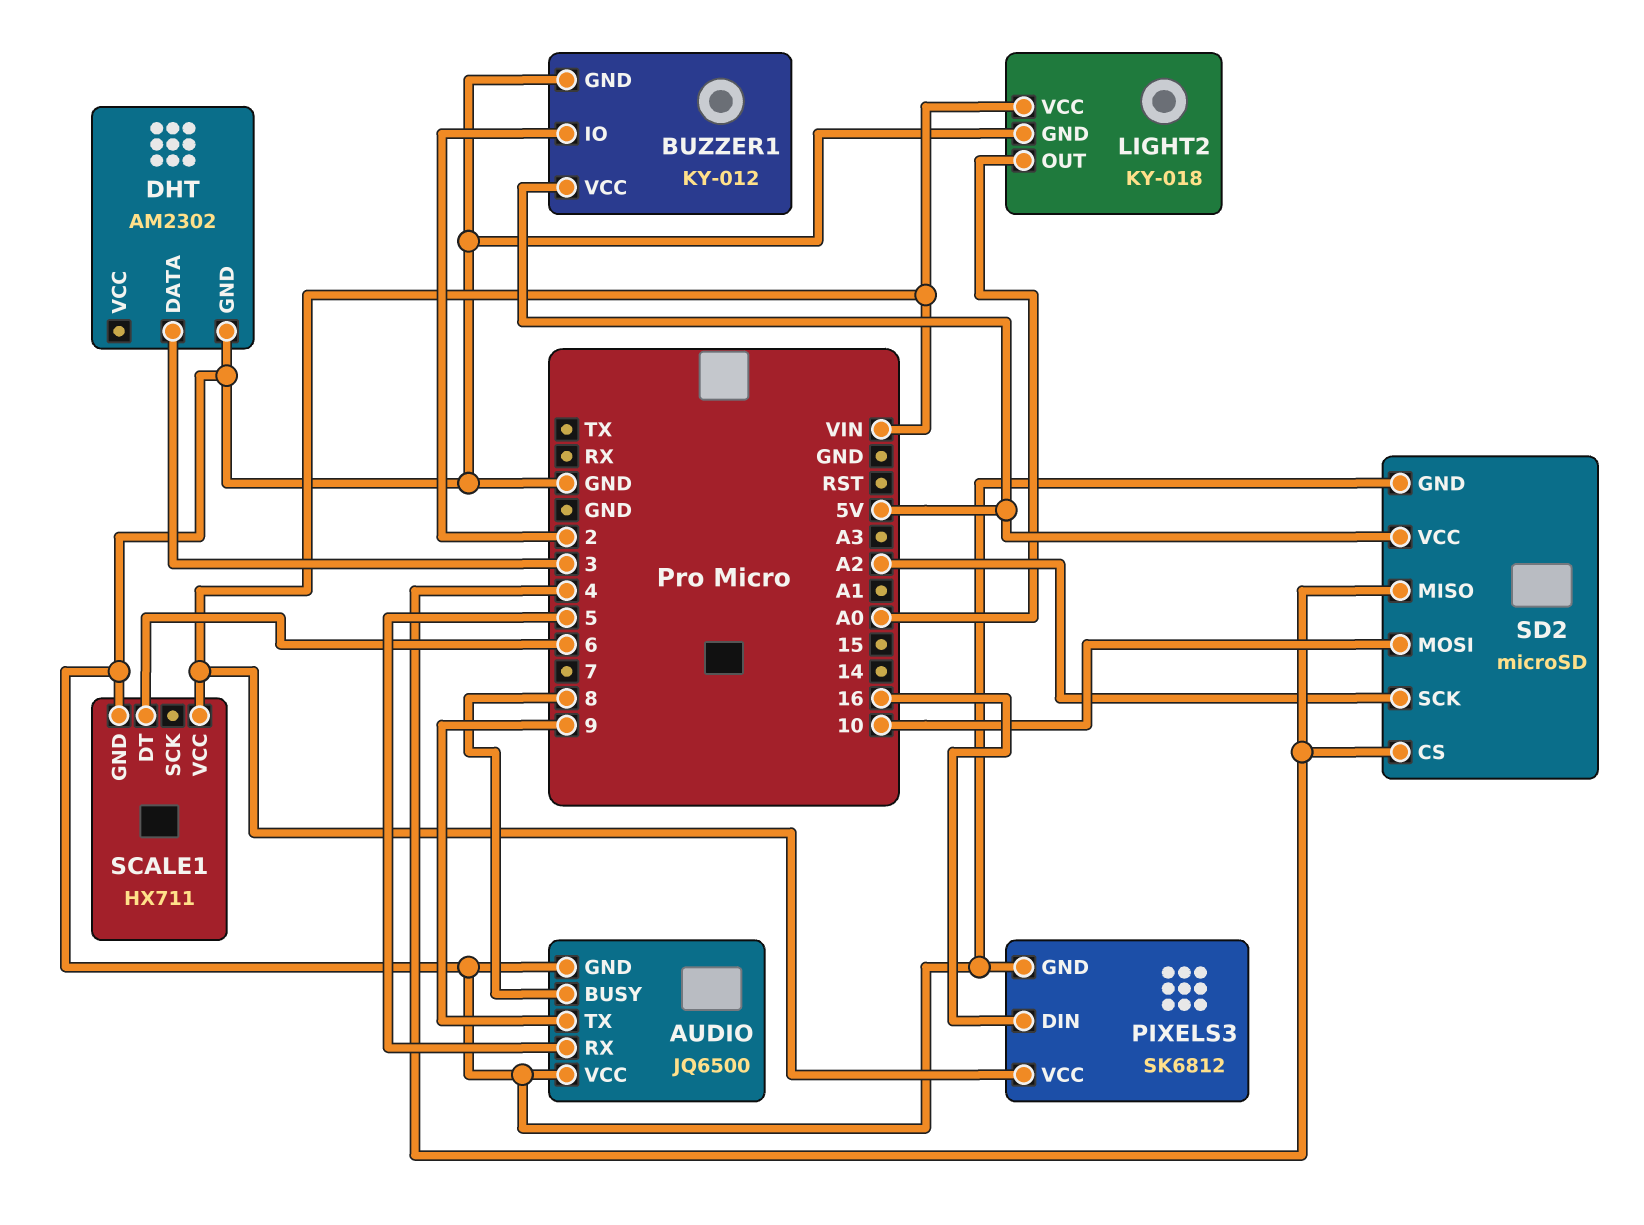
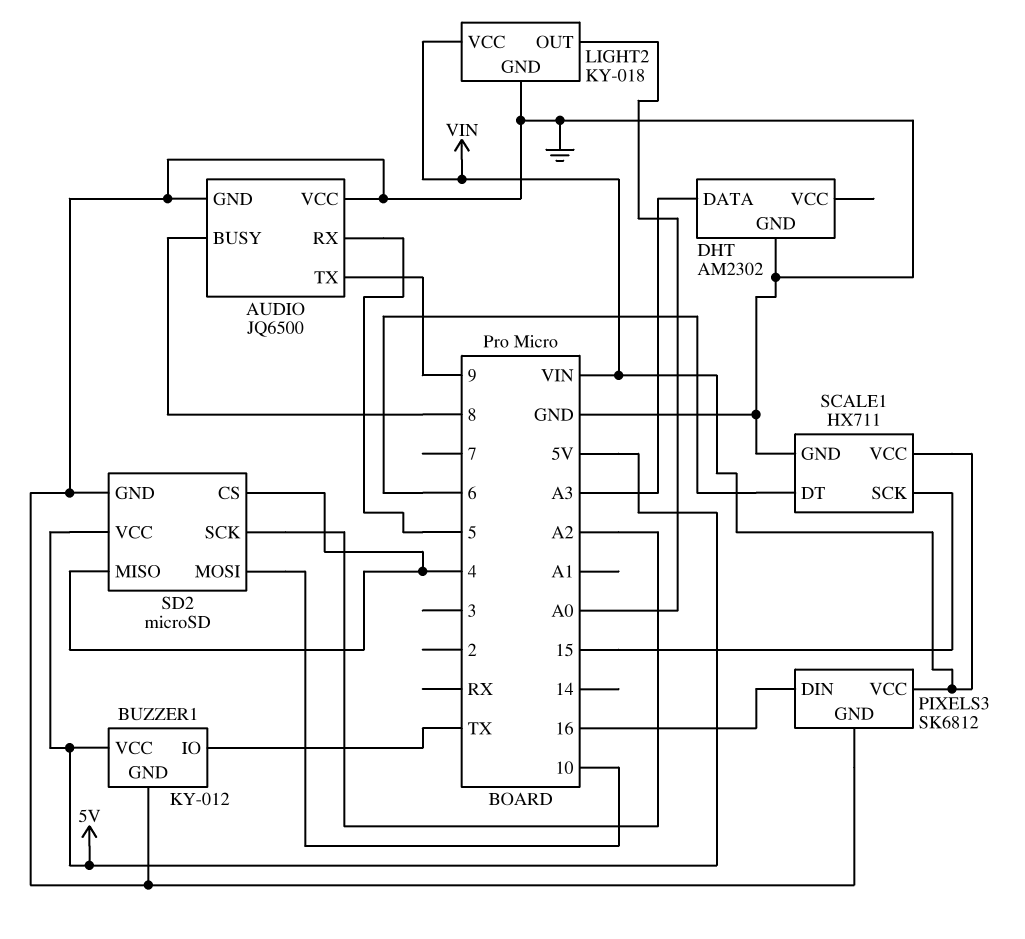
BUZZER1 pin IO: 2 -> TX
DHT pin DATA: 3 -> A3
SCALE1 pin SCK: none -> 15

